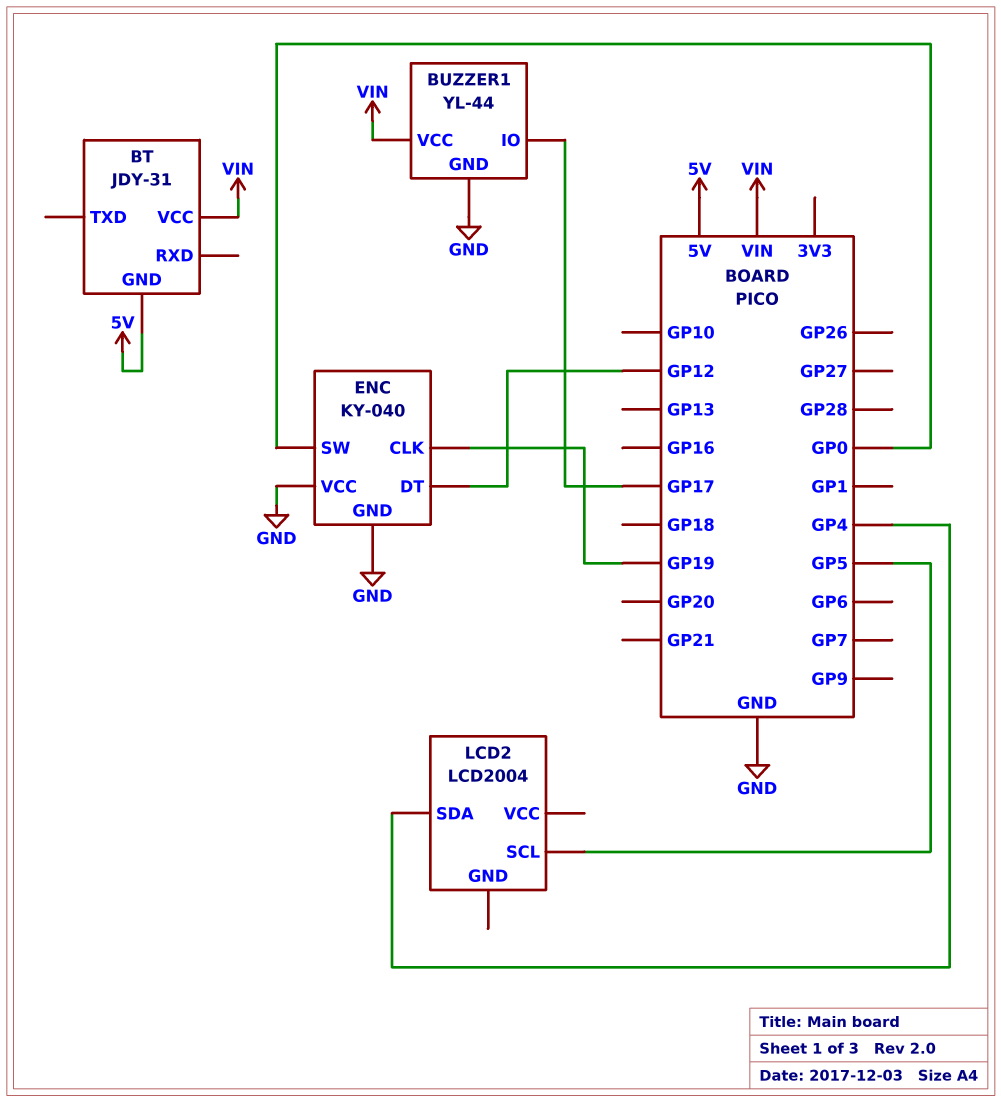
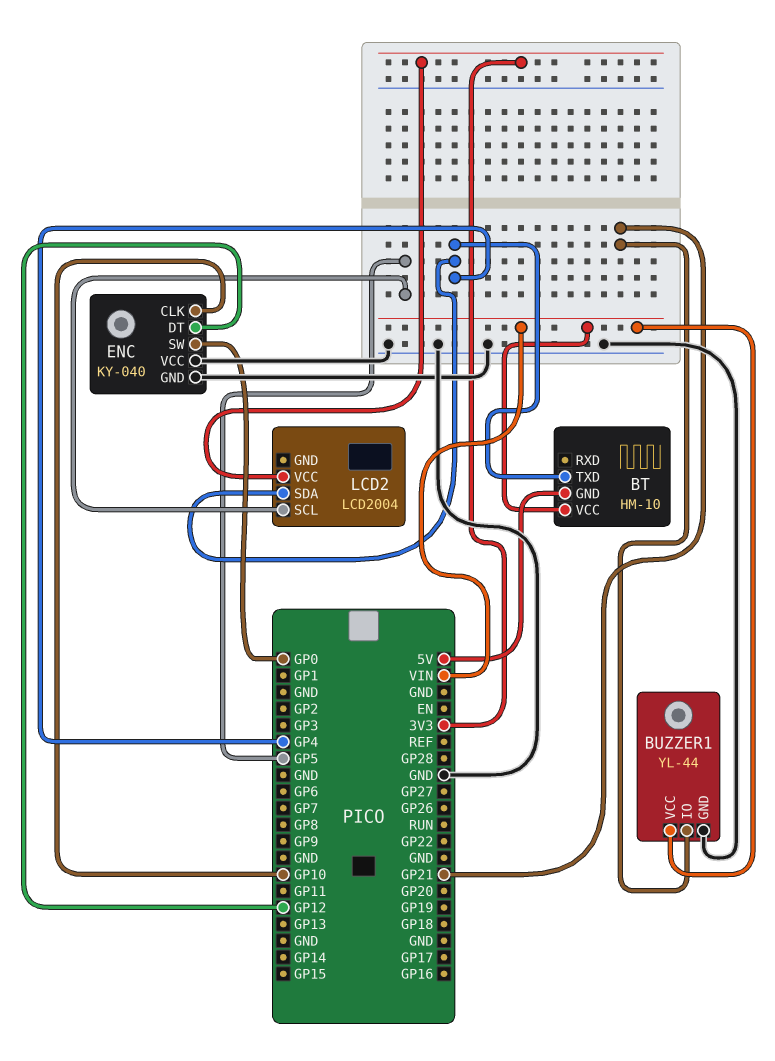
BT: JDY-31 -> HM-10
BT pin TXD: none -> GP4
BUZZER1 pin IO: GP17 -> GP21
ENC pin CLK: GP19 -> GP10
LCD2 pin VCC: none -> 3V3

